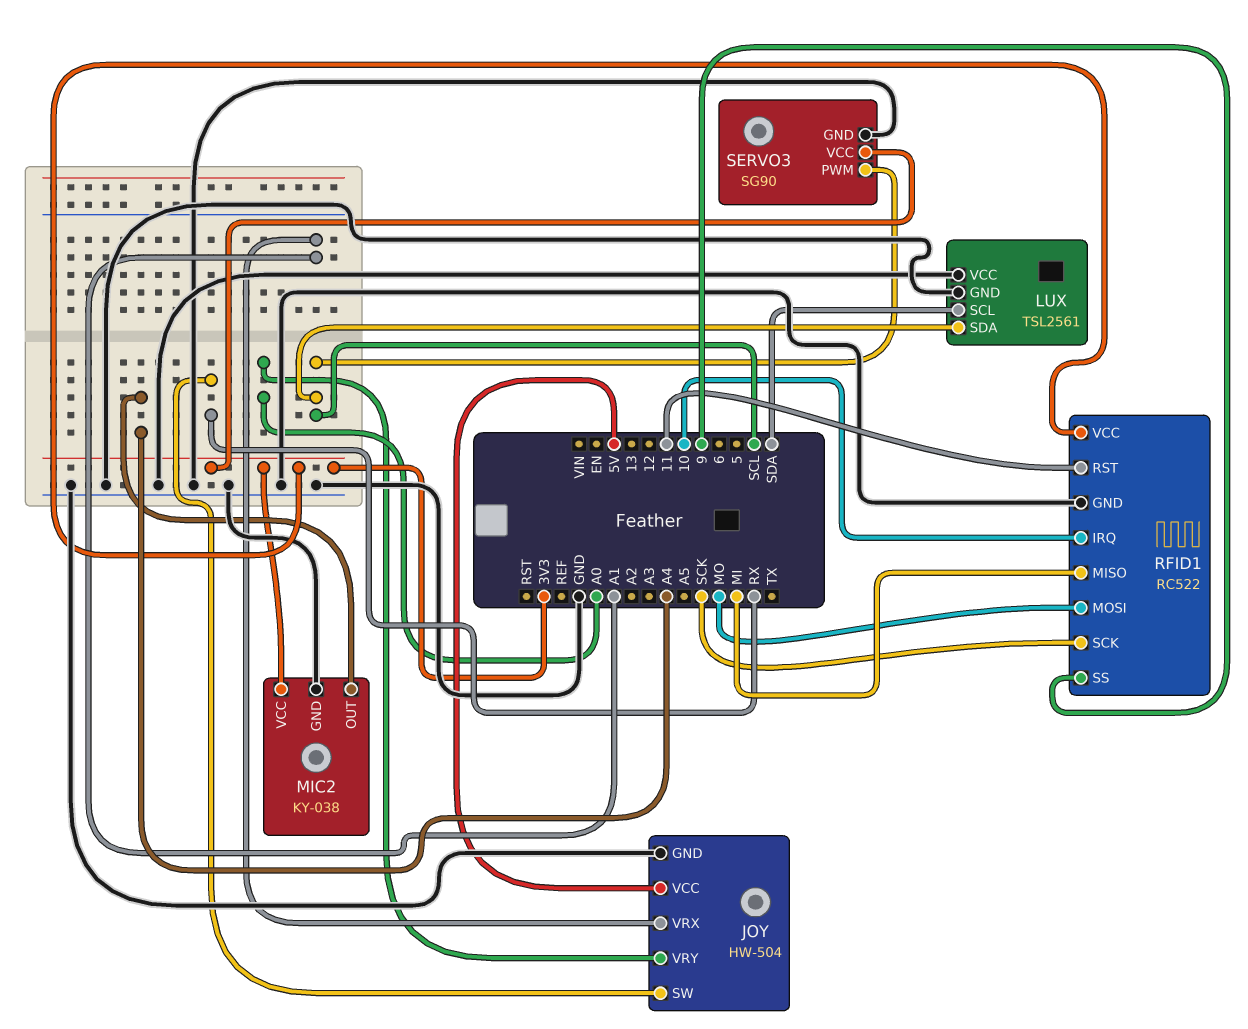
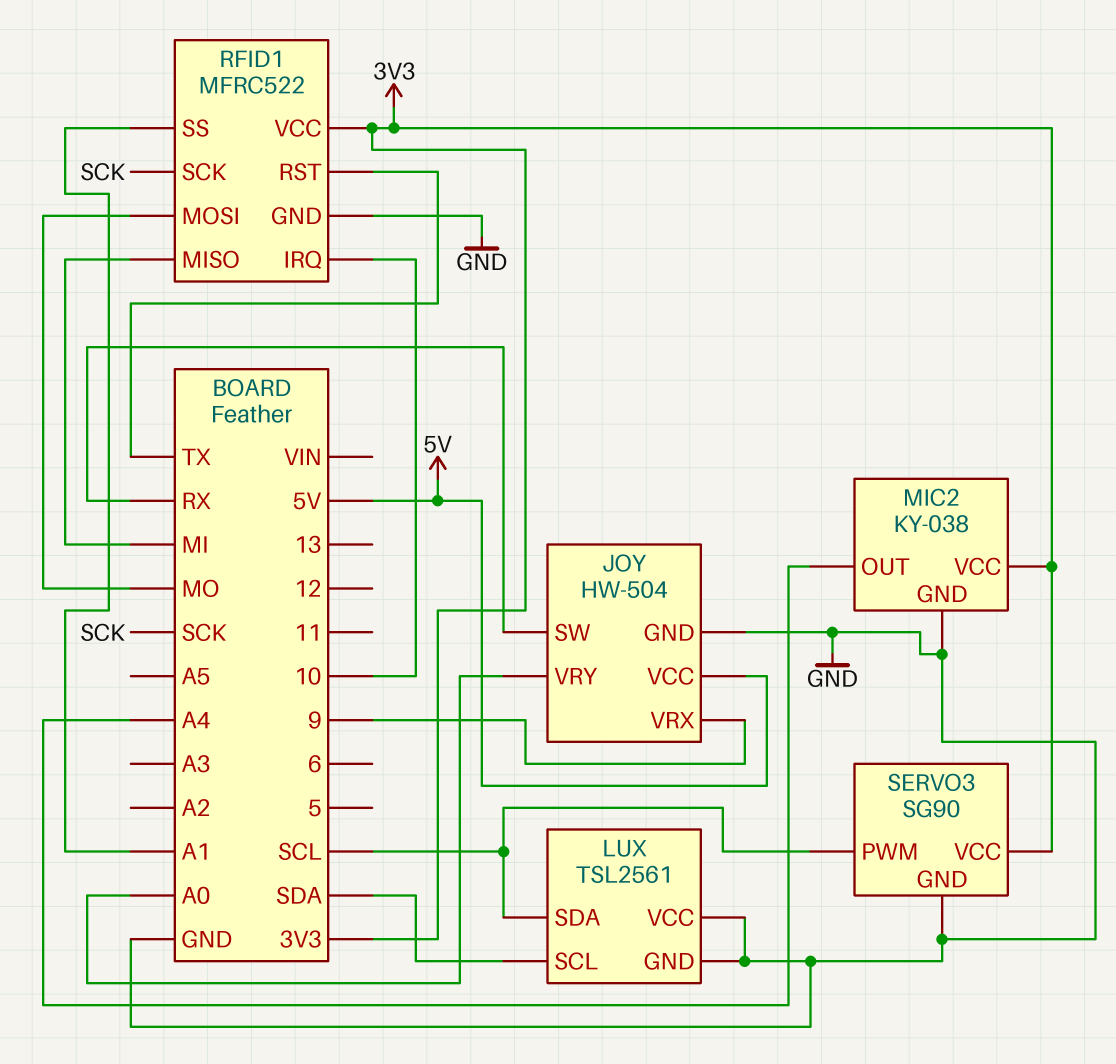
JOY pin VRX: A1 -> 9
RFID1: RC522 -> MFRC522
RFID1 pin RST: 11 -> TX
RFID1 pin SS: 9 -> A1

